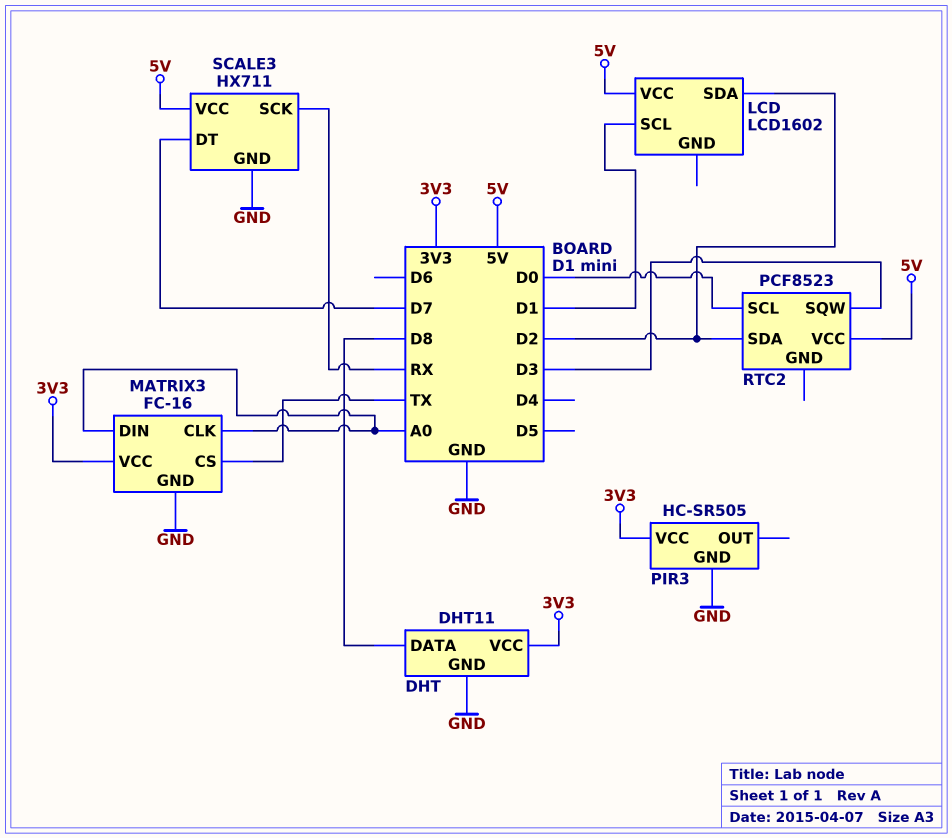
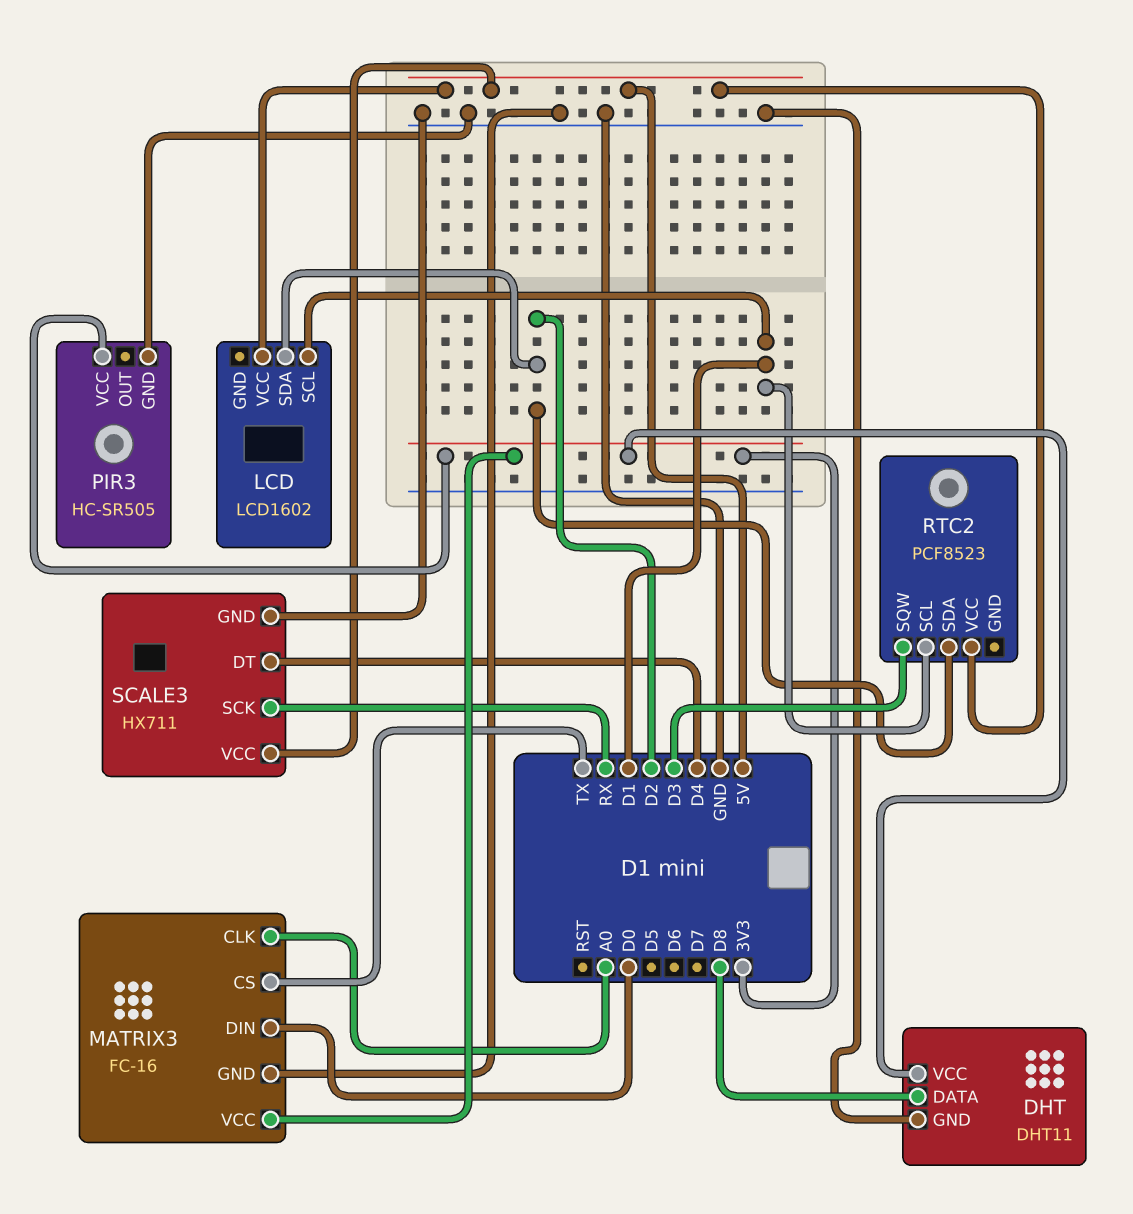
MATRIX3 pin DIN: A0 -> D0
RTC2 pin SCL: D0 -> D1
SCALE3 pin DT: D7 -> D4

